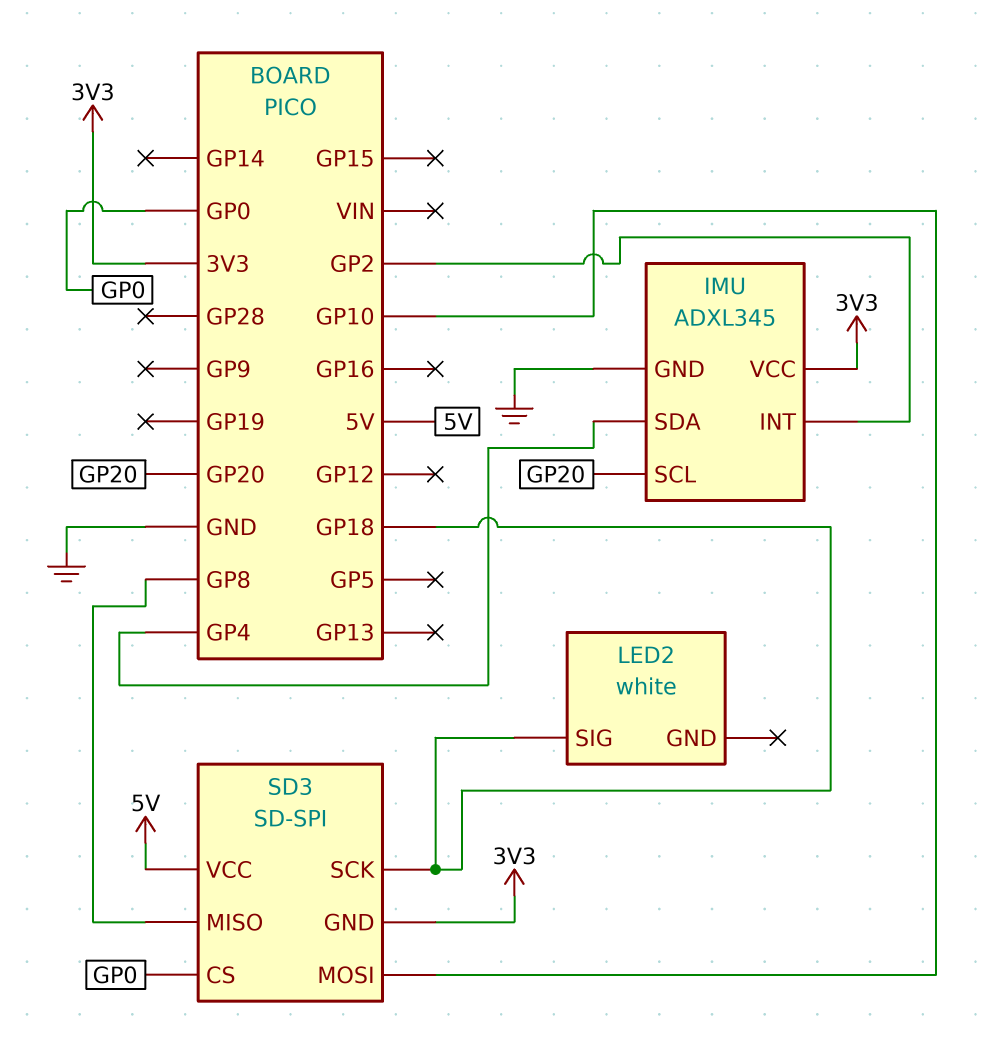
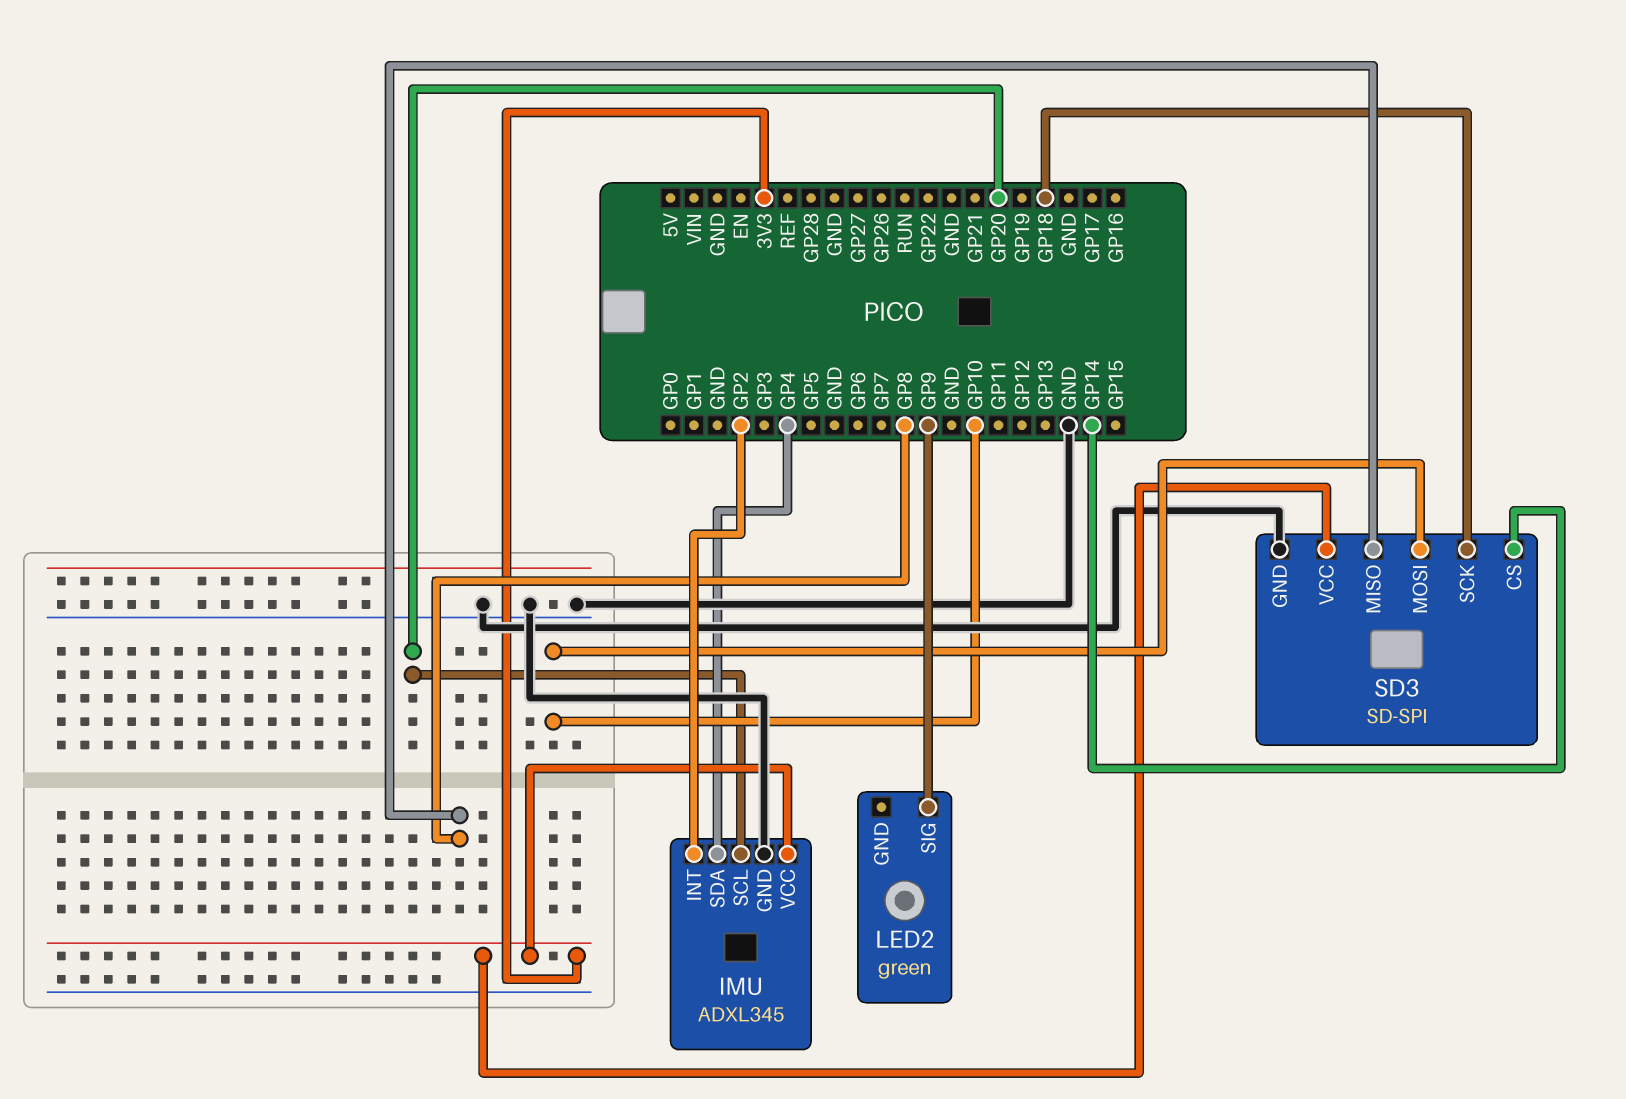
LED2: white -> green
LED2 pin SIG: GP18 -> GP9
SD3 pin CS: GP0 -> GP14
SD3 pin GND: 3V3 -> GND
SD3 pin VCC: 5V -> 3V3

